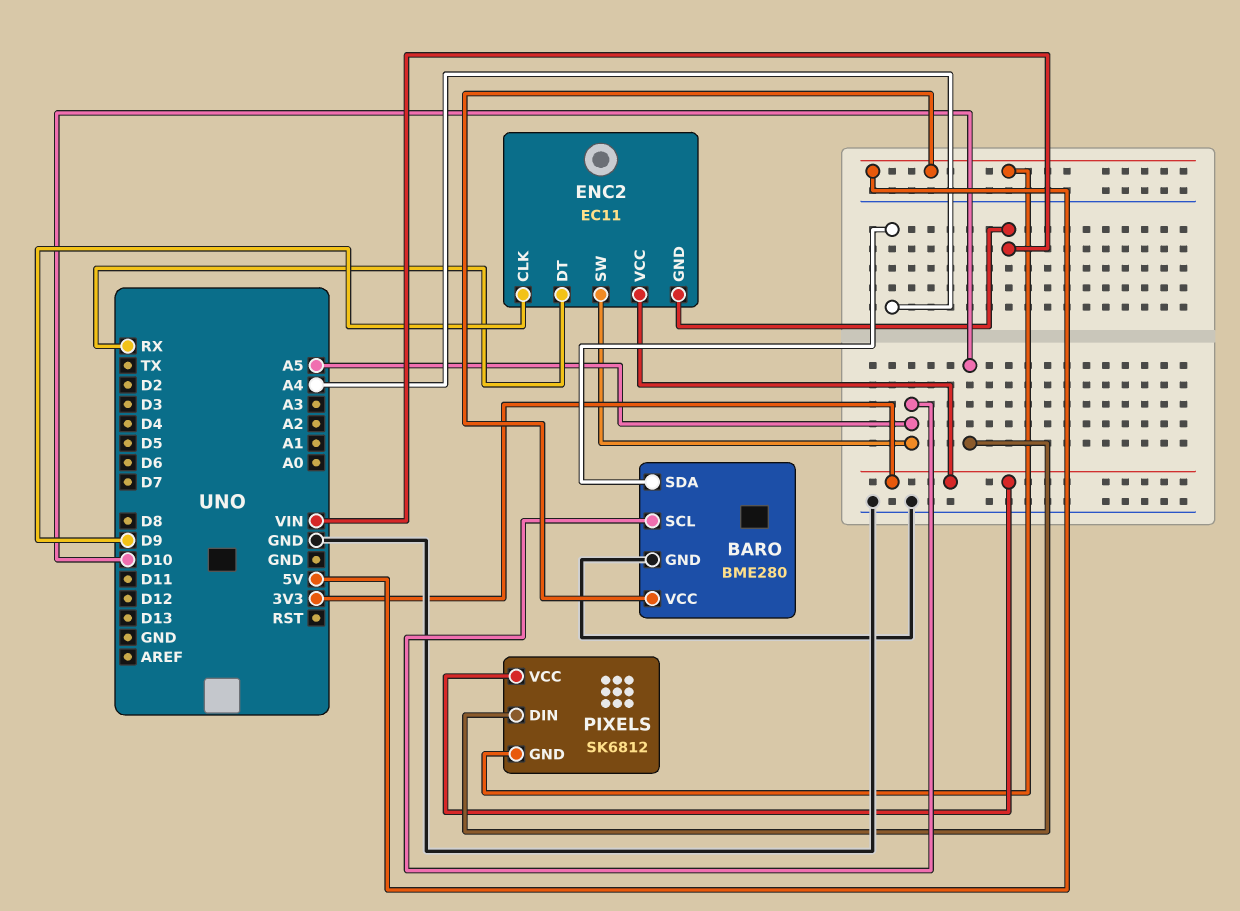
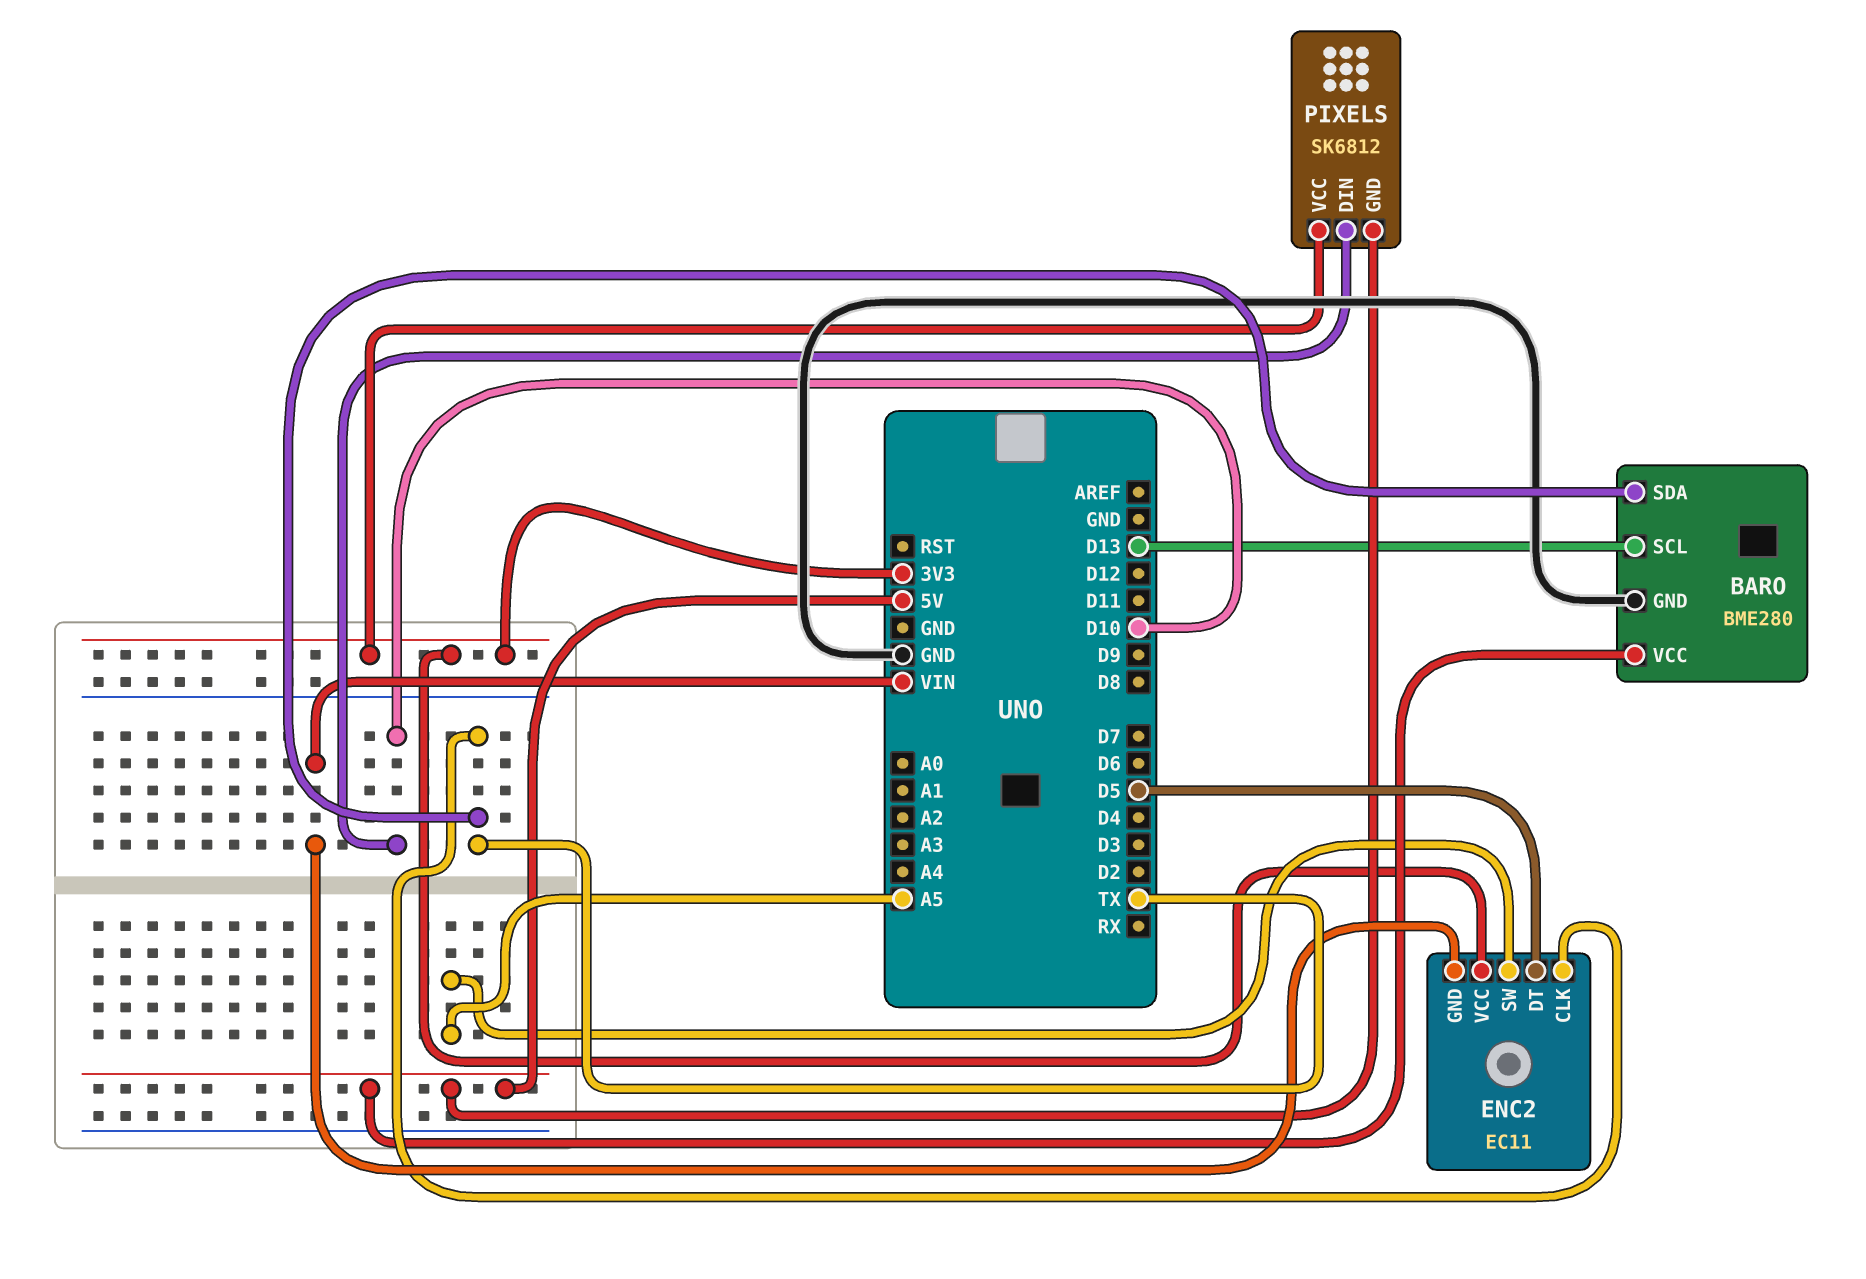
BARO pin SCL: A5 -> D13
BARO pin SDA: A4 -> TX
ENC2 pin CLK: D9 -> TX
ENC2 pin DT: RX -> D5

